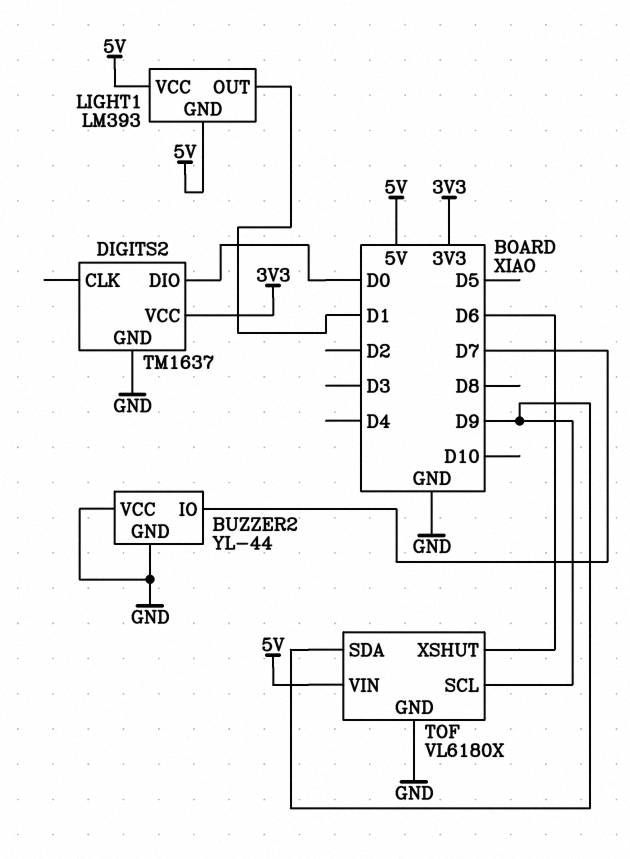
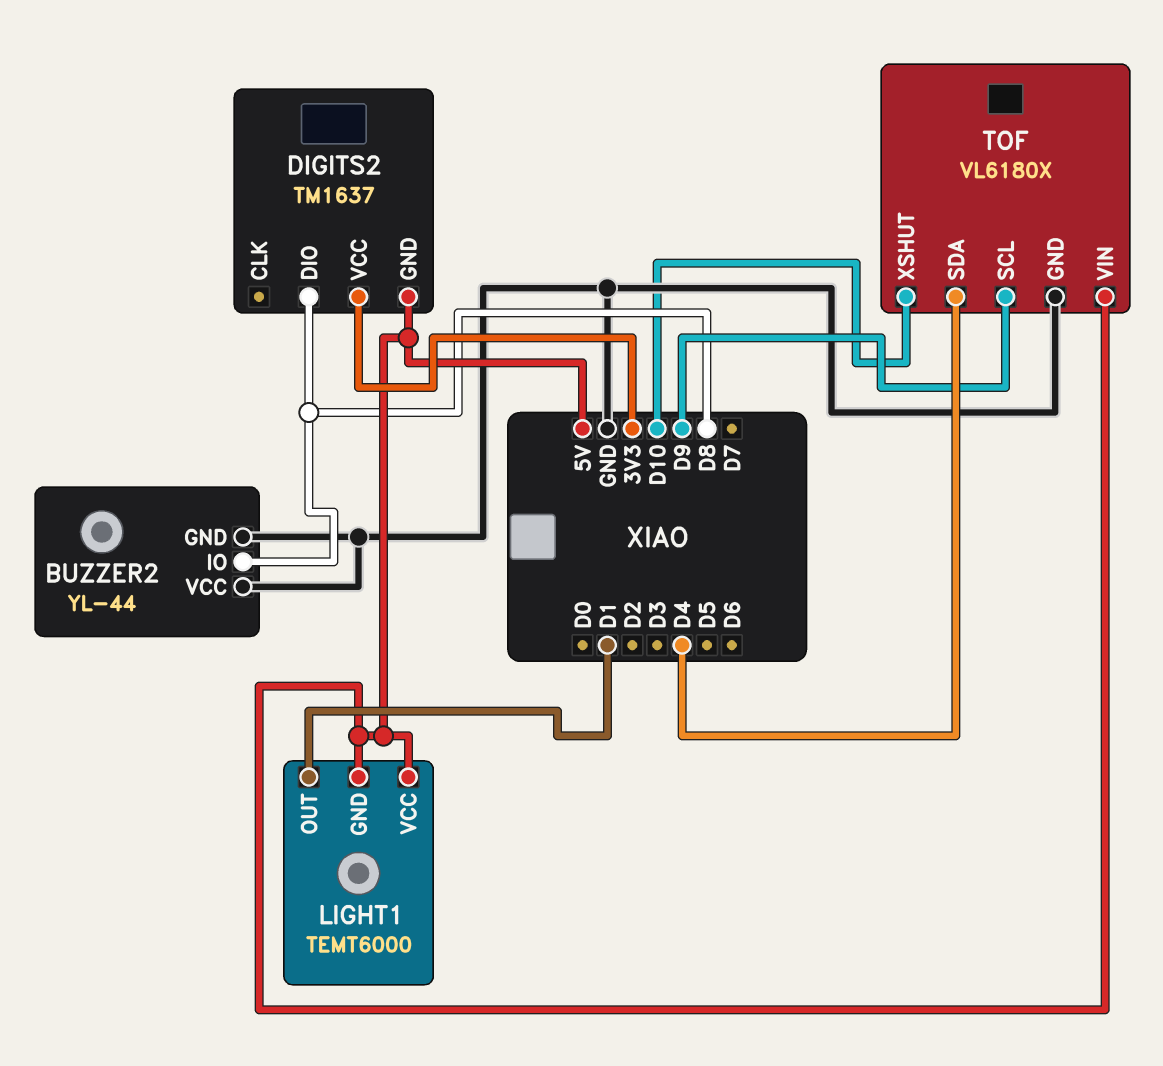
BUZZER2 pin IO: D7 -> D8
DIGITS2 pin DIO: D0 -> D8
DIGITS2 pin GND: GND -> 5V
LIGHT1: LM393 -> TEMT6000
TOF pin SDA: D9 -> D4
TOF pin XSHUT: D6 -> D10

